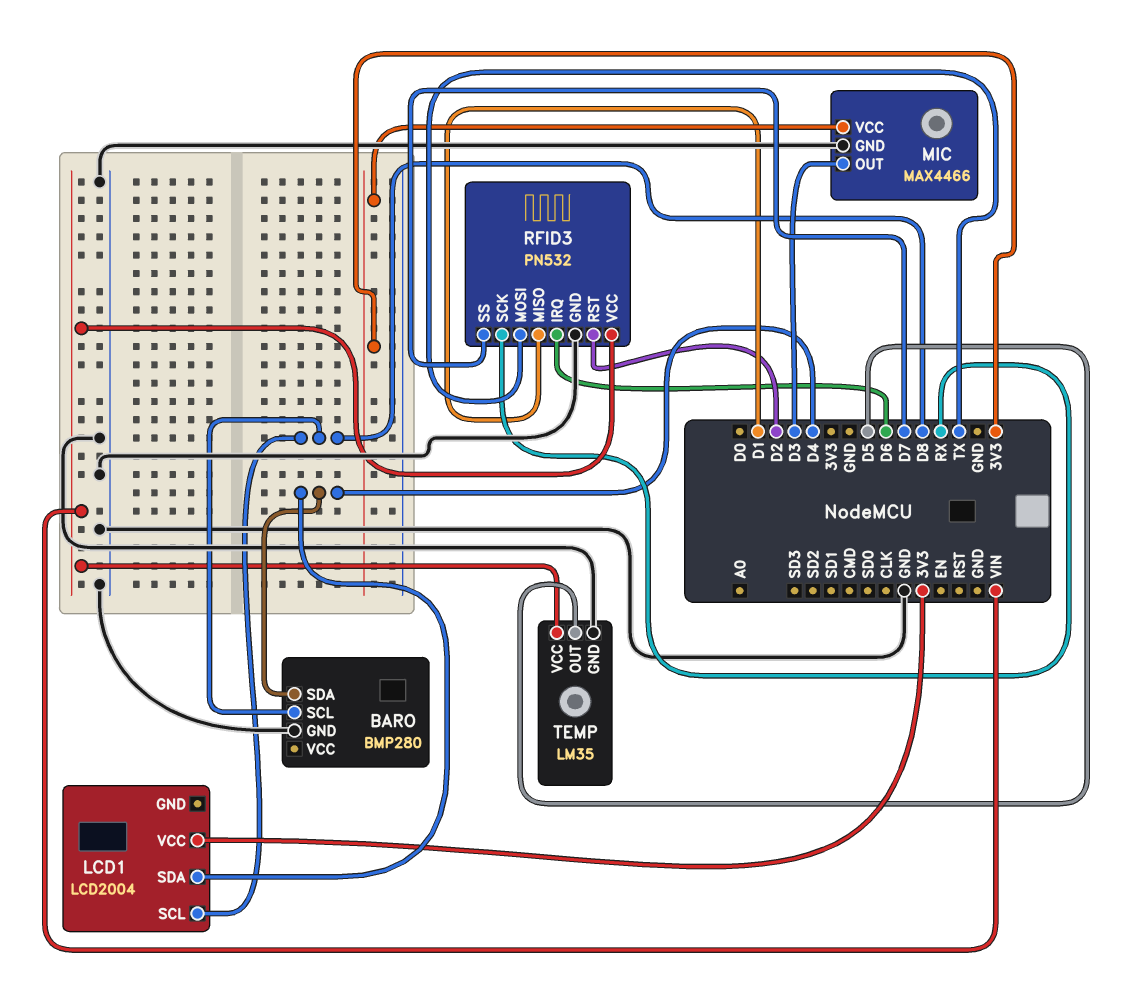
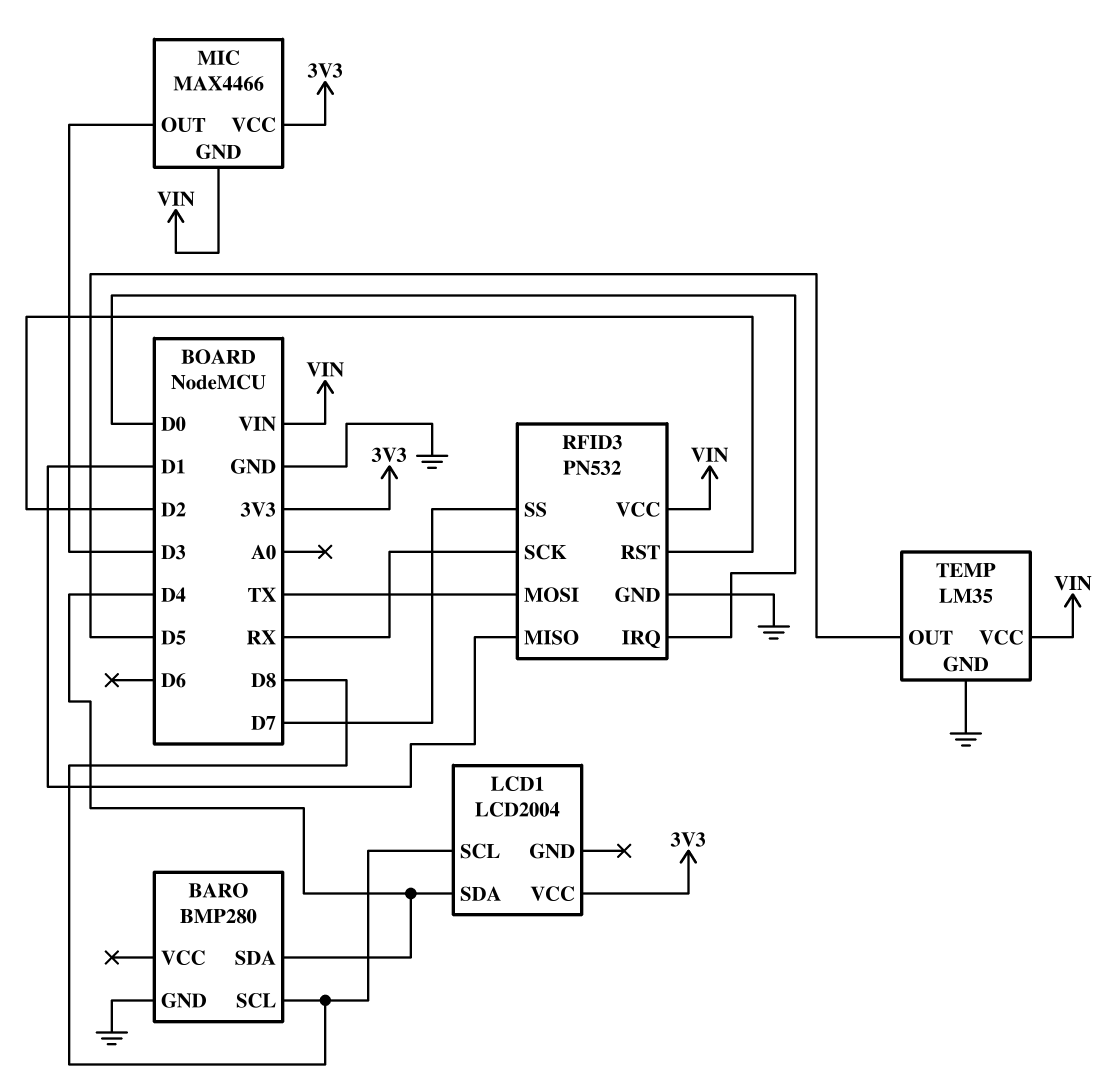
MIC pin GND: GND -> VIN
RFID3 pin IRQ: D6 -> D0

